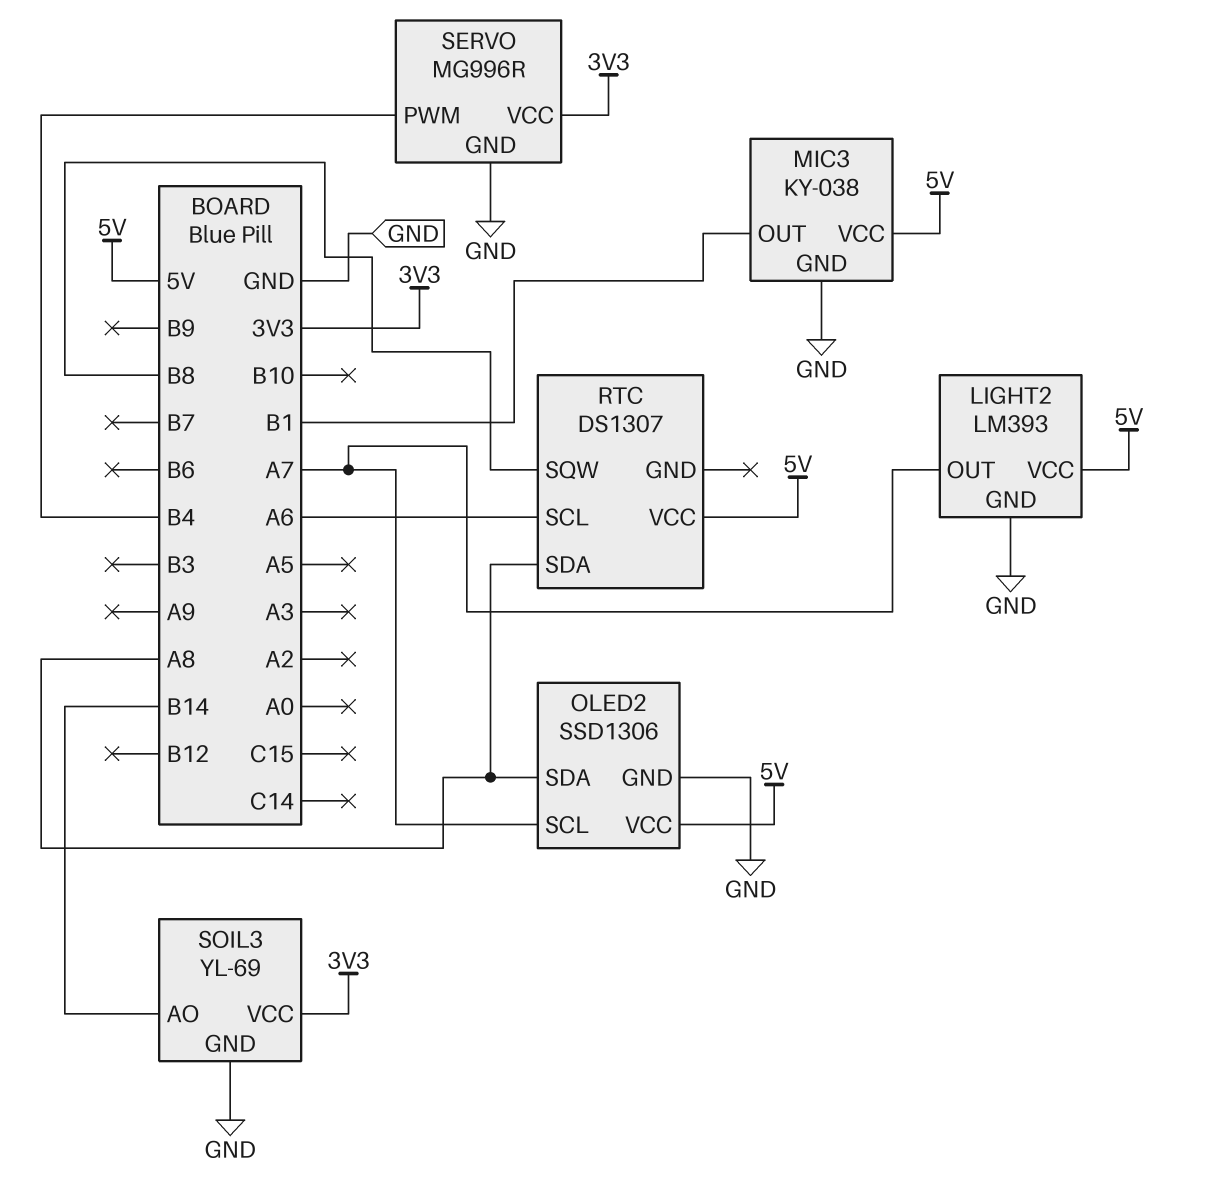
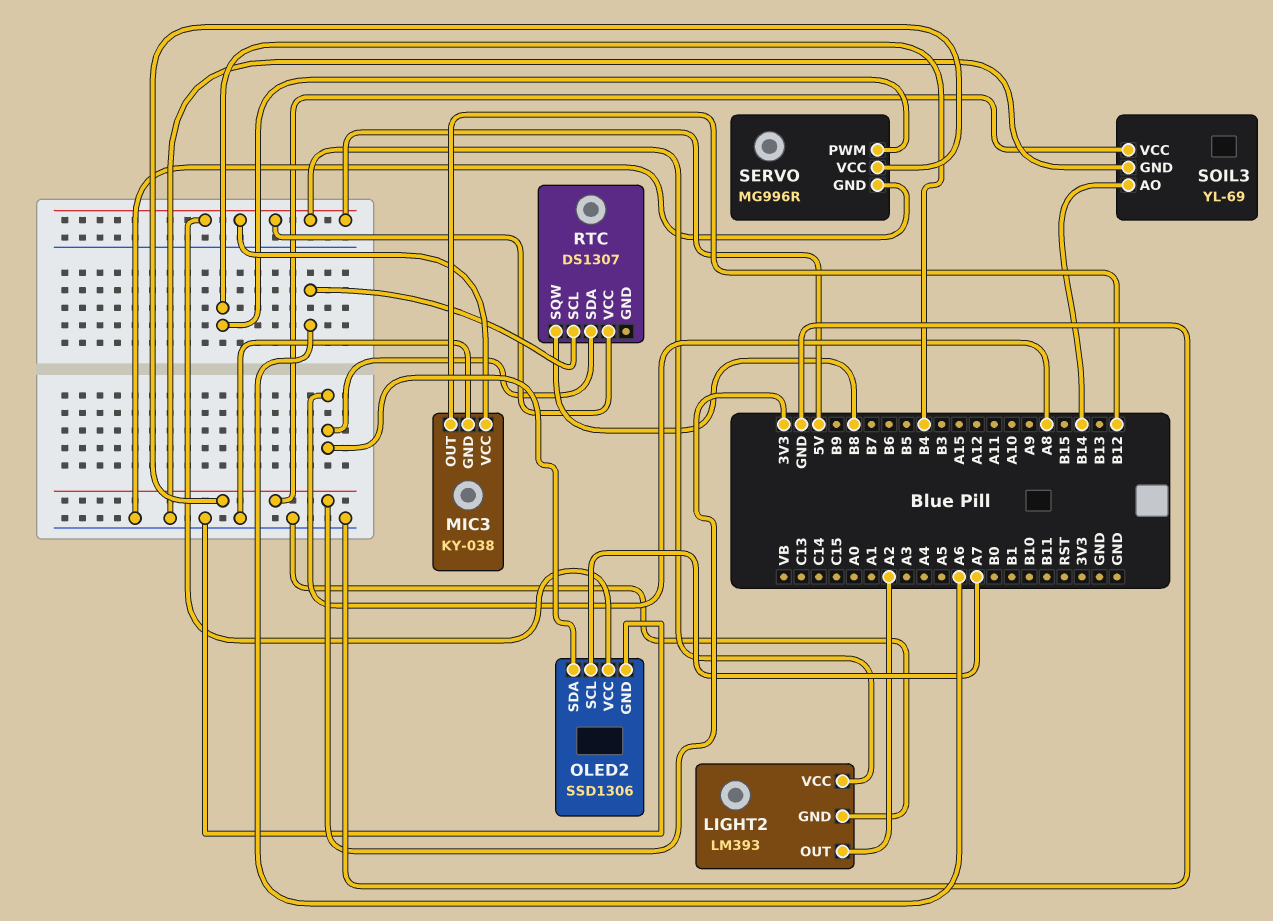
LIGHT2 pin OUT: A7 -> A2
MIC3 pin OUT: B1 -> B12

